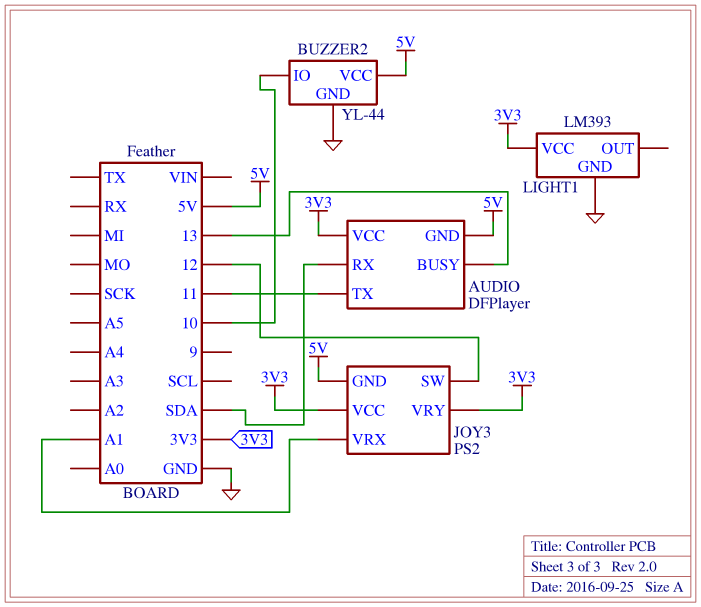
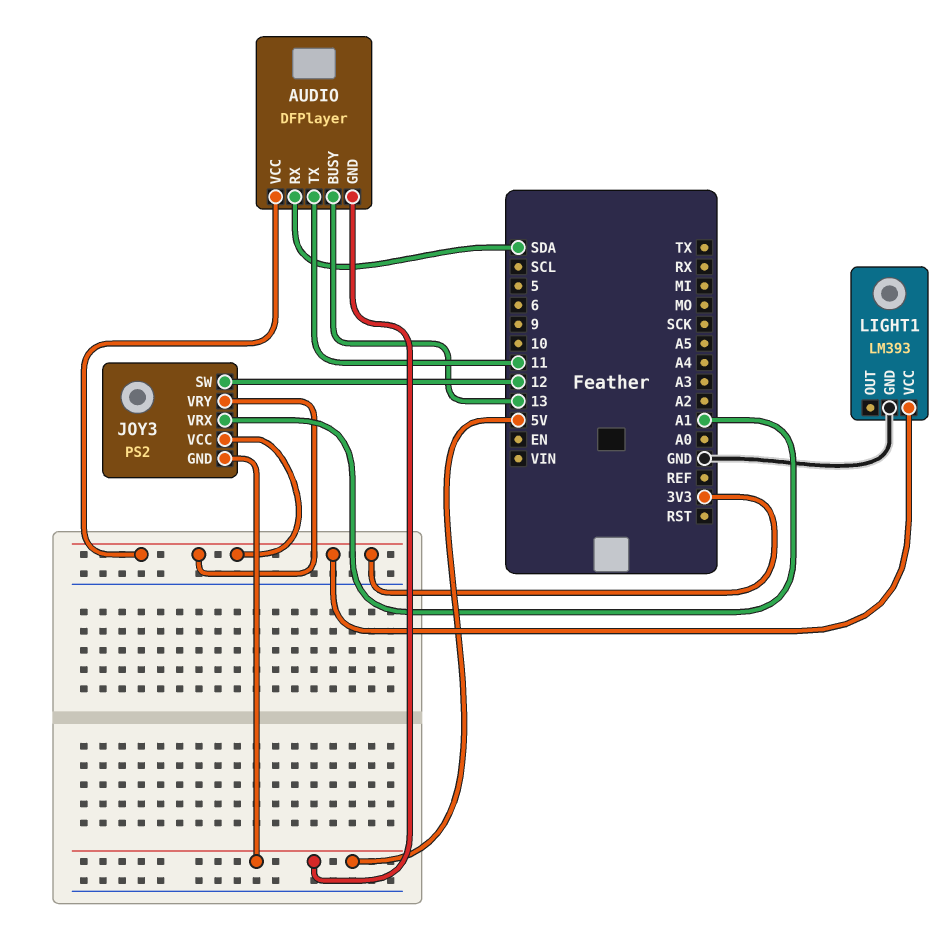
BUZZER2: YL-44 -> none
BUZZER2 pin GND: GND -> none
BUZZER2 pin IO: 10 -> none
BUZZER2 pin VCC: 5V -> none

